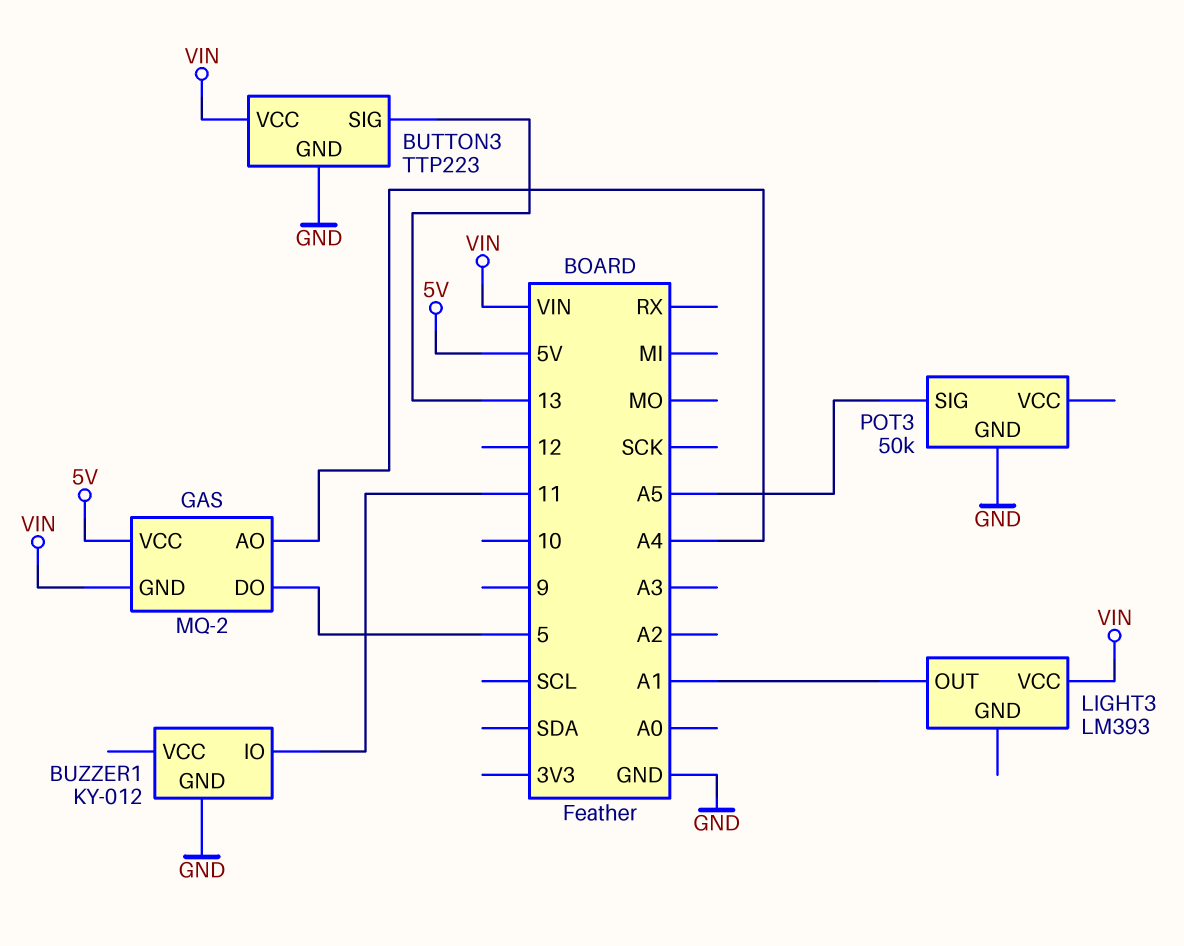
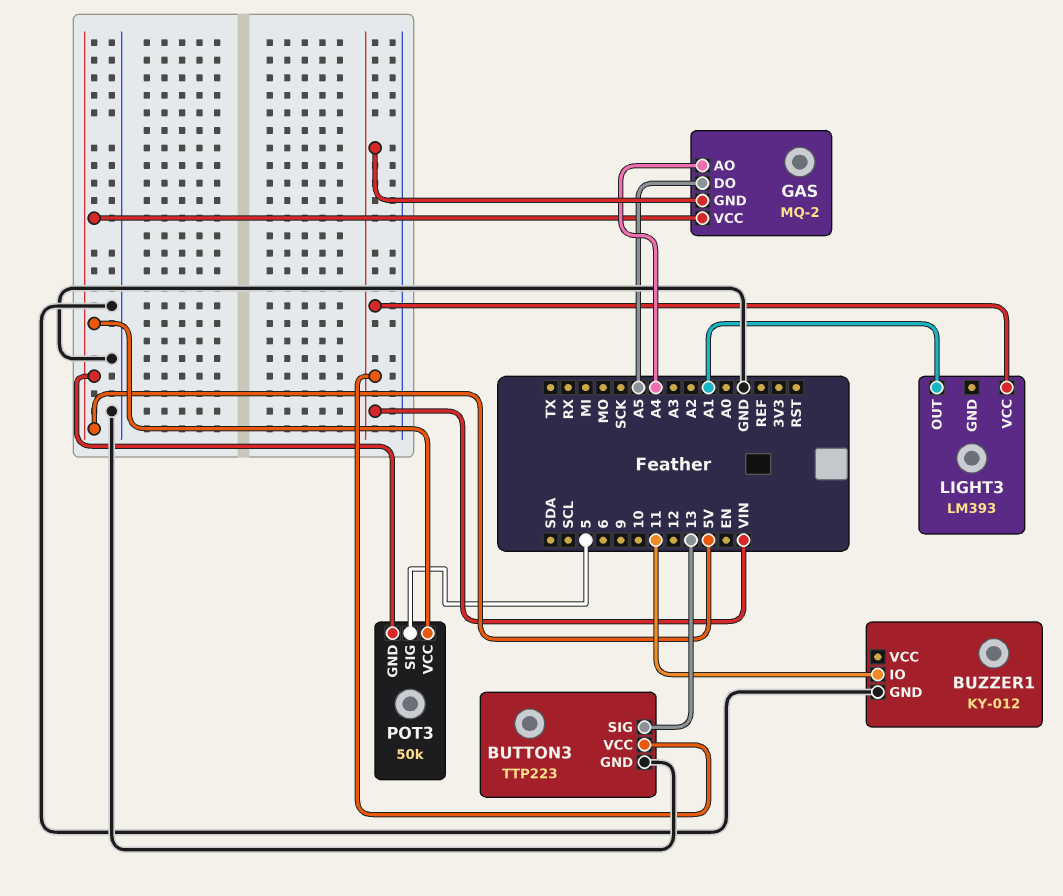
GAS pin DO: 5 -> A5
POT3 pin GND: GND -> 5V
POT3 pin SIG: A5 -> 5
POT3 pin VCC: none -> 5V

